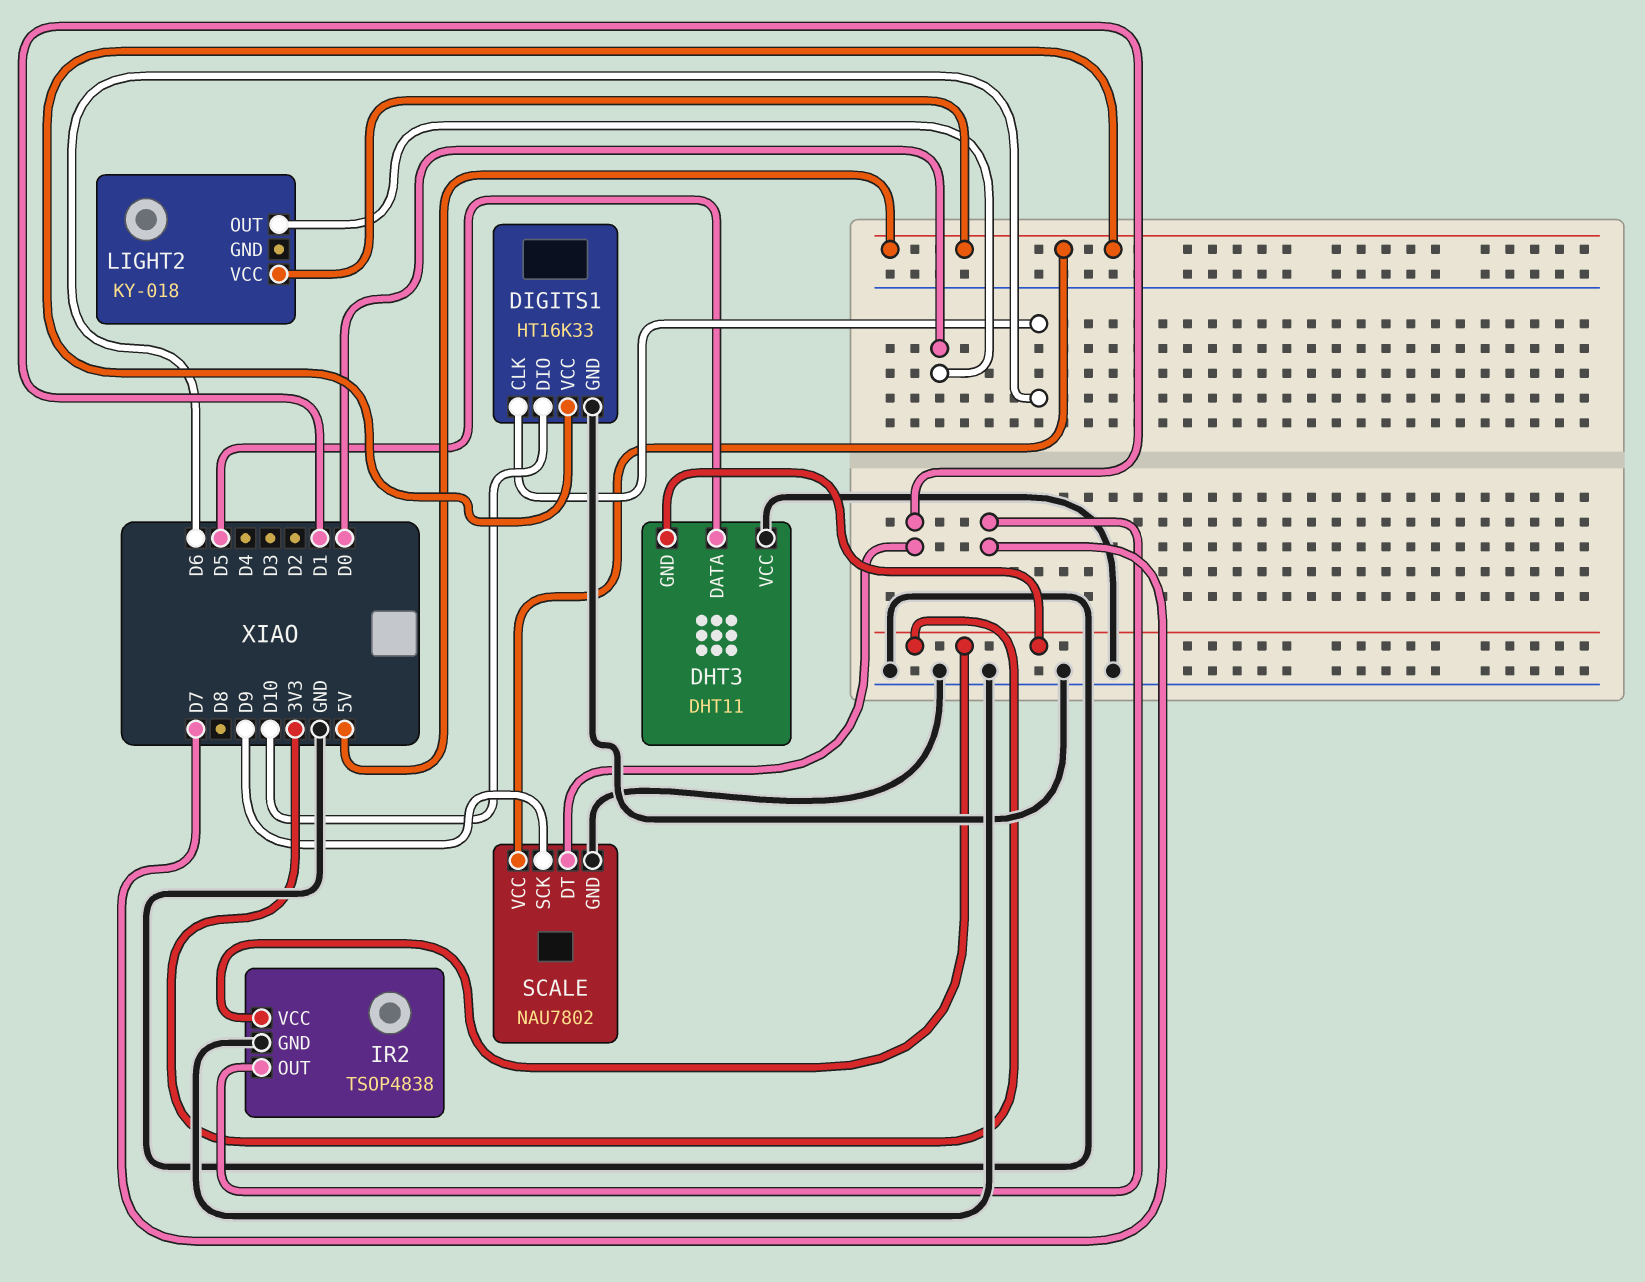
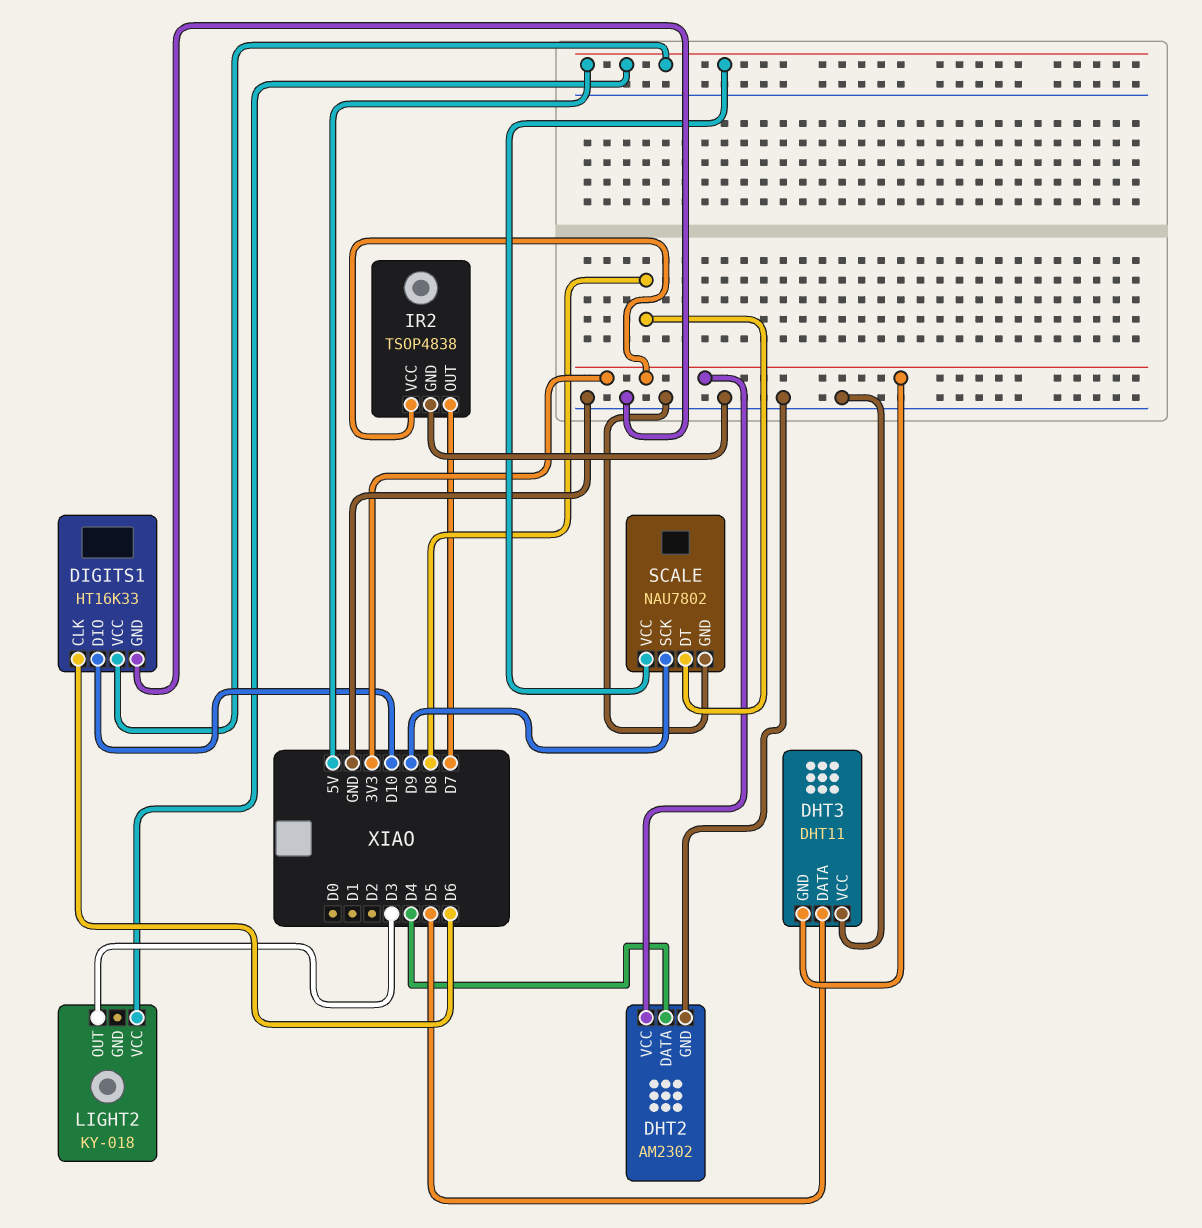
DHT2: none -> AM2302
DHT2 pin DATA: none -> D4
DHT2 pin GND: none -> GND
DHT2 pin VCC: none -> 3V3
LIGHT2 pin OUT: D0 -> D3
SCALE pin DT: D1 -> D8

